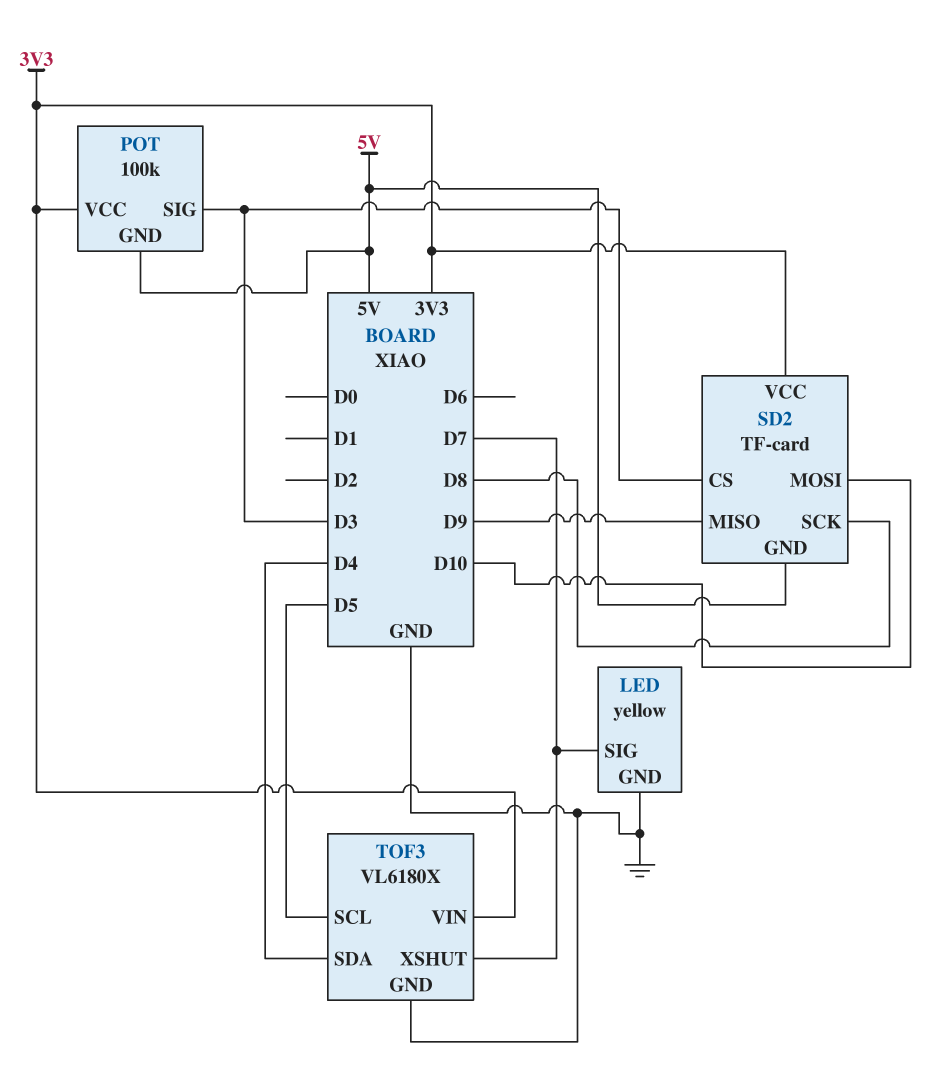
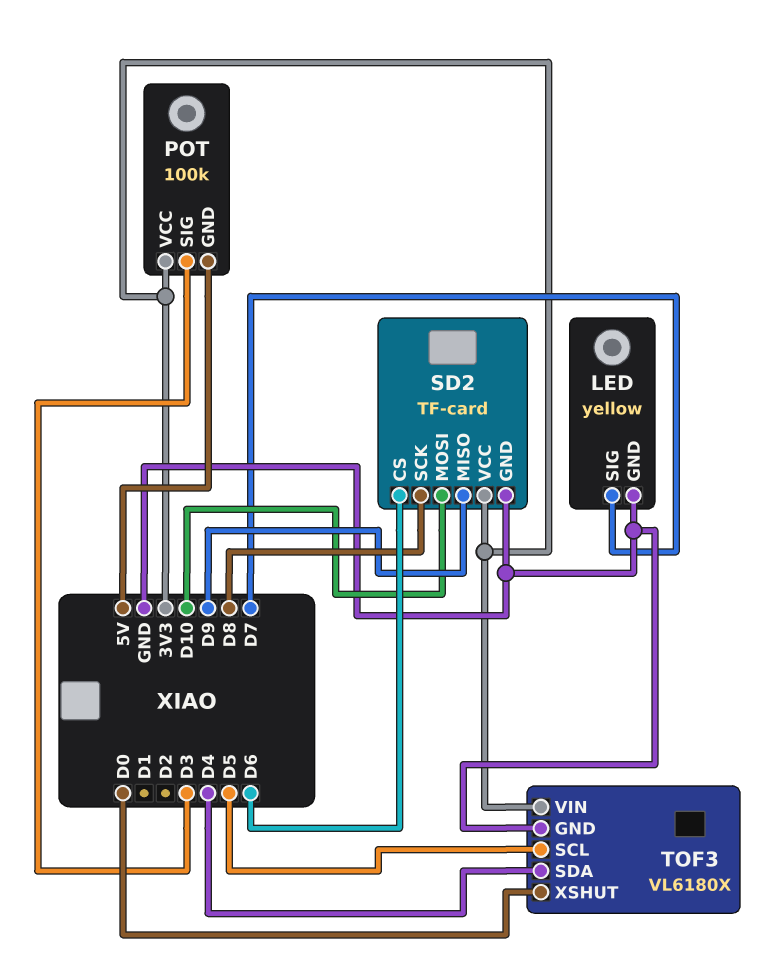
SD2 pin CS: D3 -> D6
SD2 pin GND: 5V -> GND
TOF3 pin XSHUT: D7 -> D0

